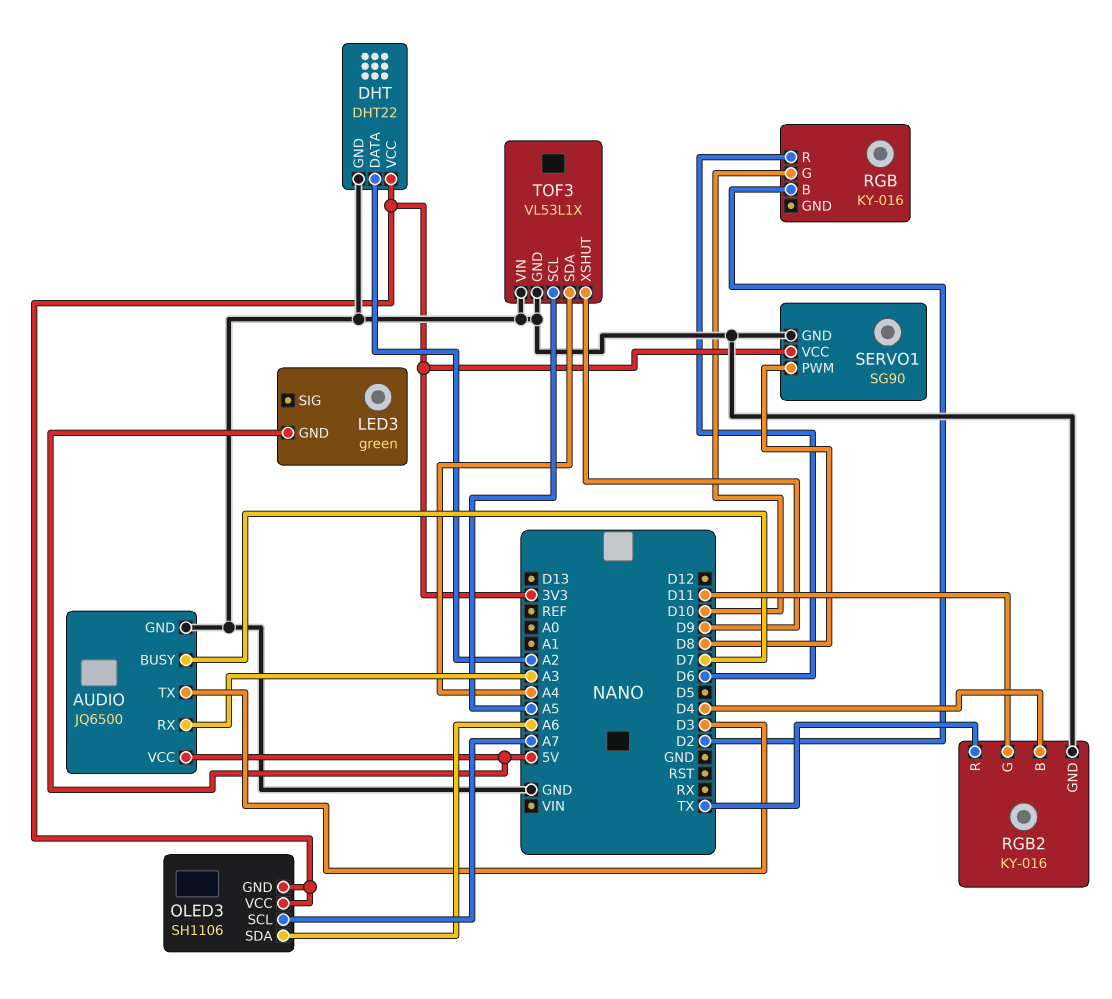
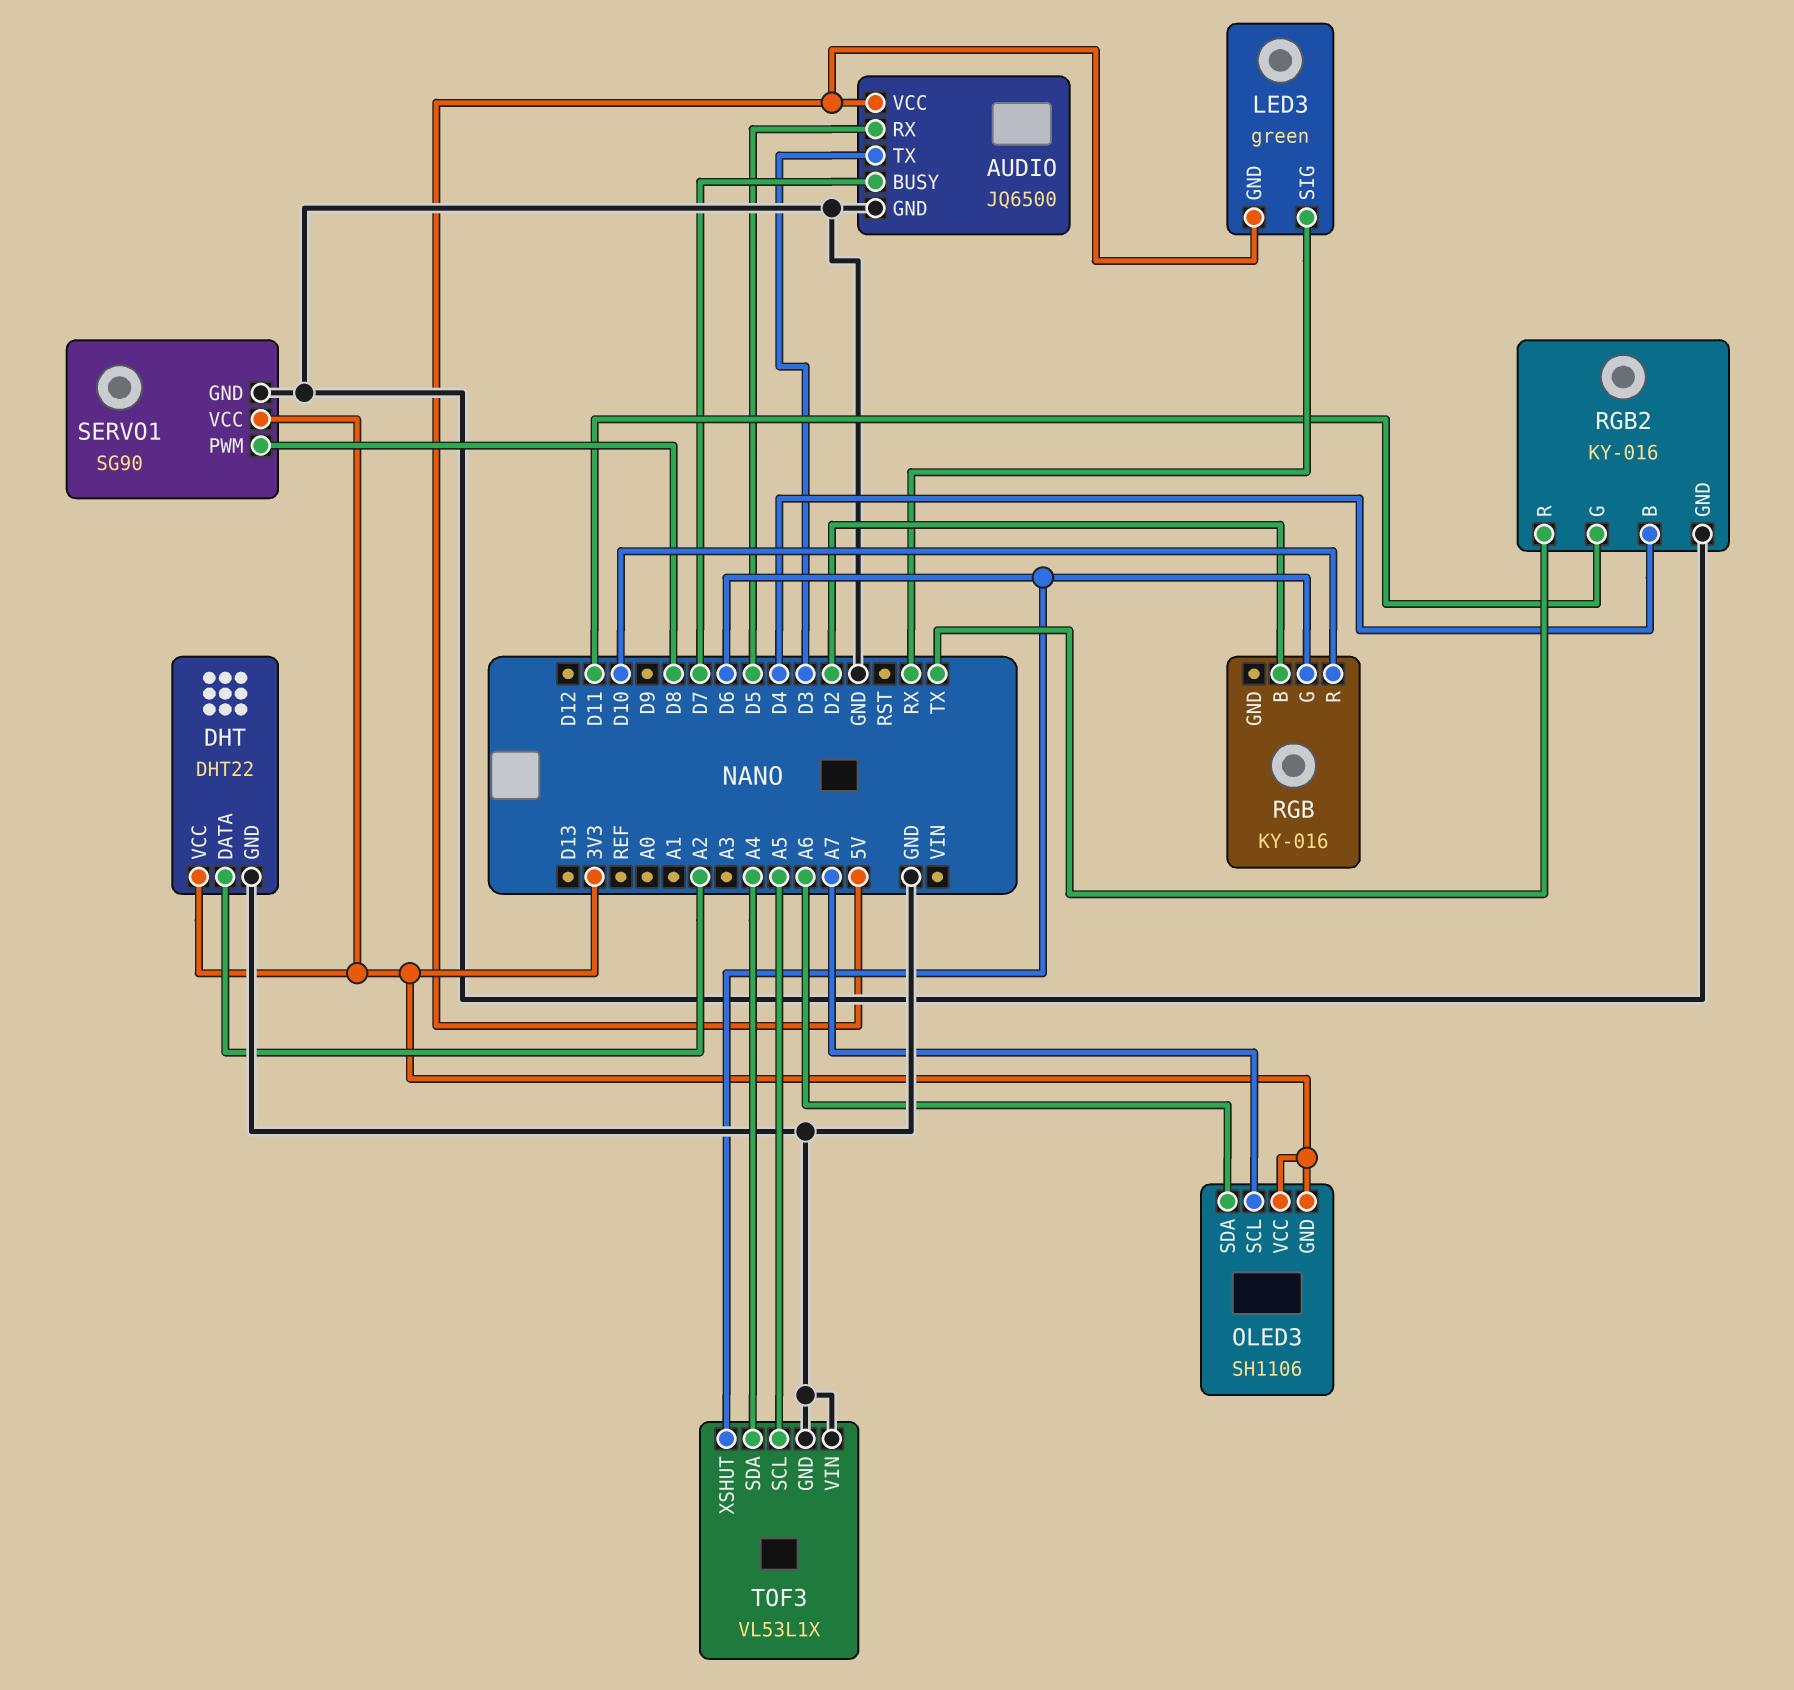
AUDIO pin RX: A3 -> D5
LED3 pin SIG: none -> RX
RGB pin G: D10 -> D6
RGB pin R: D6 -> D10
TOF3 pin XSHUT: D9 -> D6

